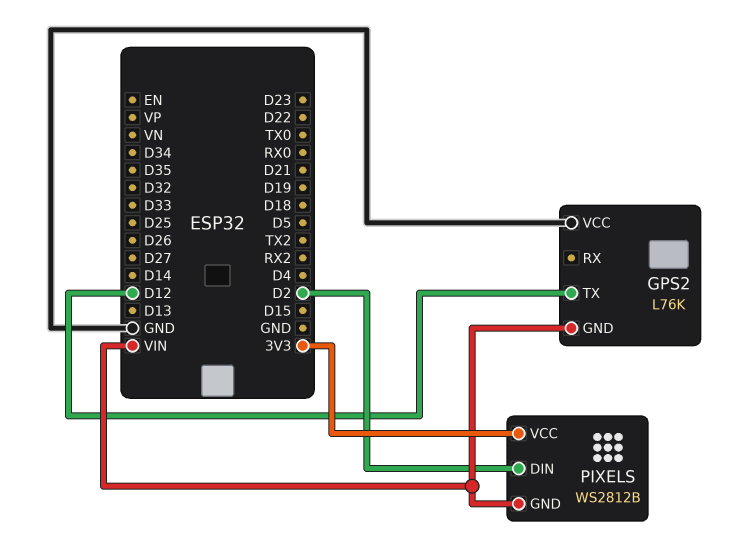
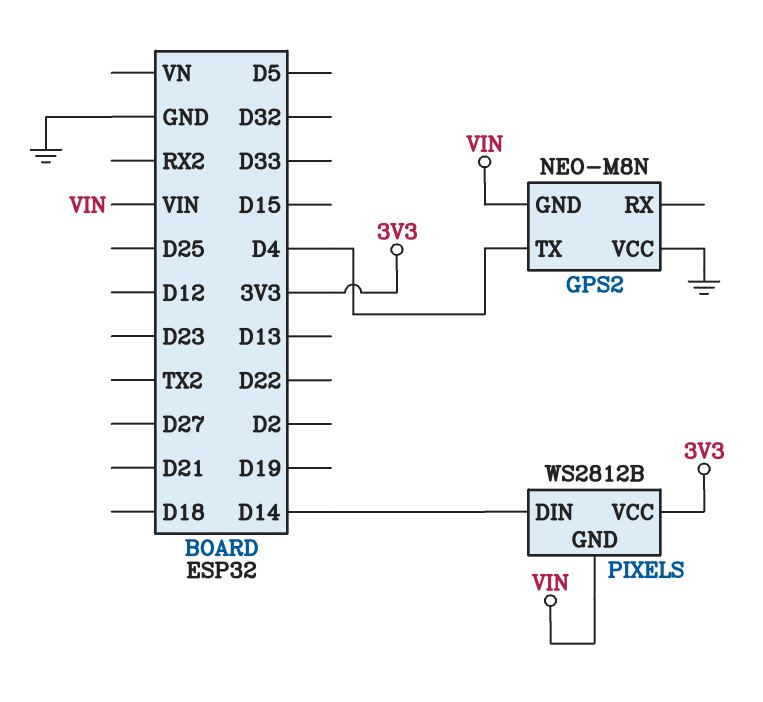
GPS2: L76K -> NEO-M8N
GPS2 pin TX: D12 -> D4
PIXELS pin DIN: D2 -> D14

